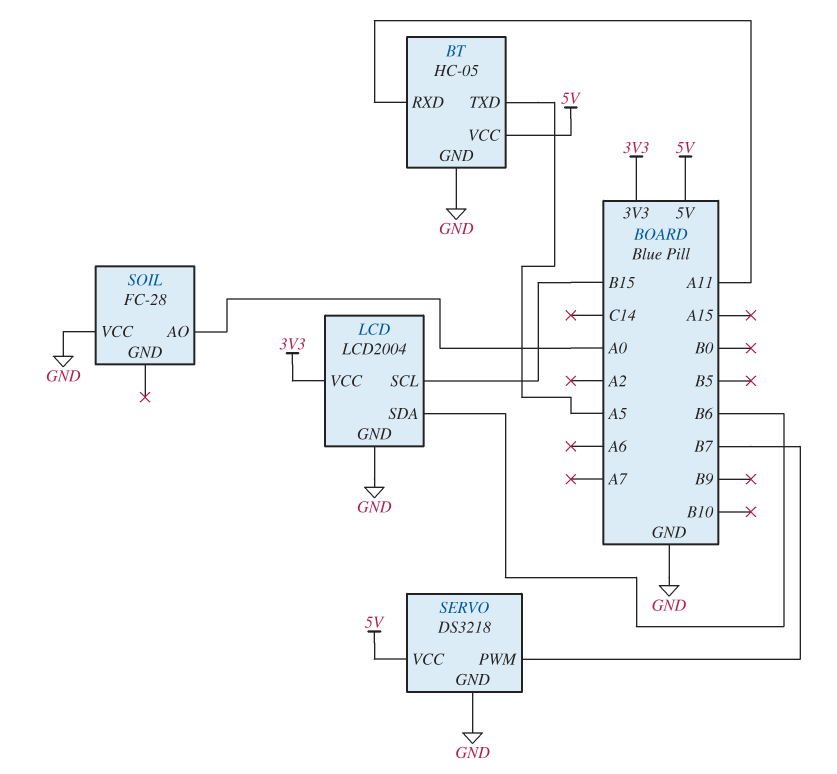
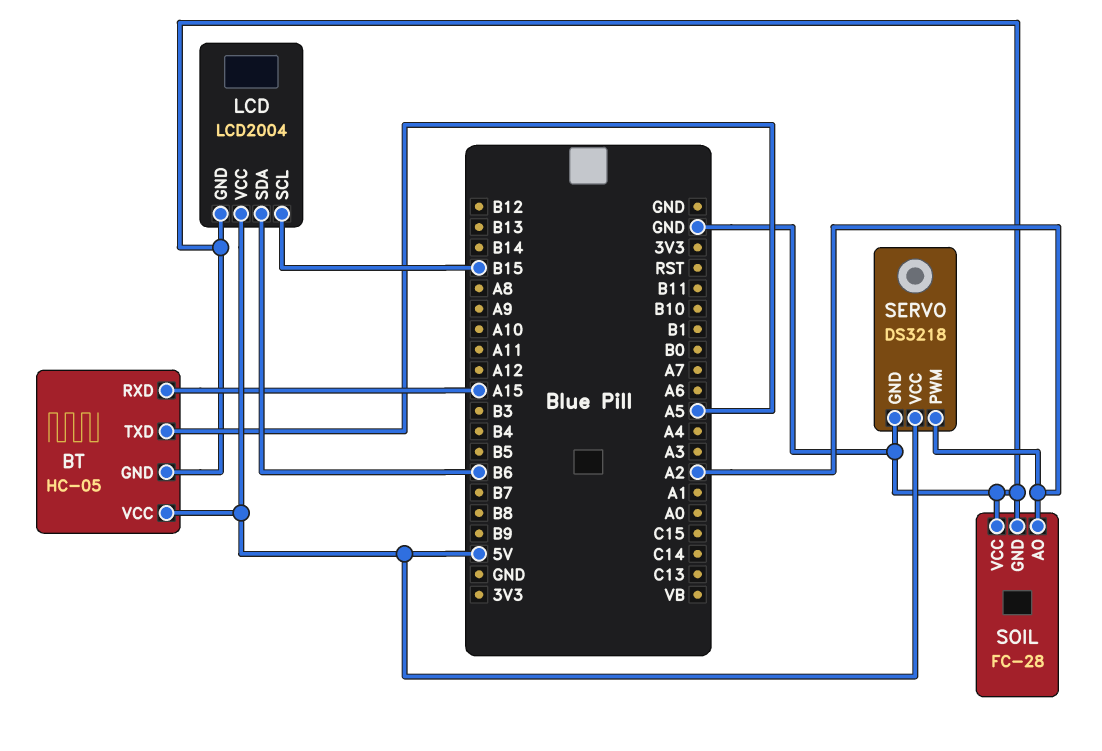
BT pin RXD: A11 -> A15
LCD pin VCC: 3V3 -> 5V
SERVO pin PWM: B7 -> A2
SOIL pin AO: A0 -> A2
SOIL pin GND: none -> GND

